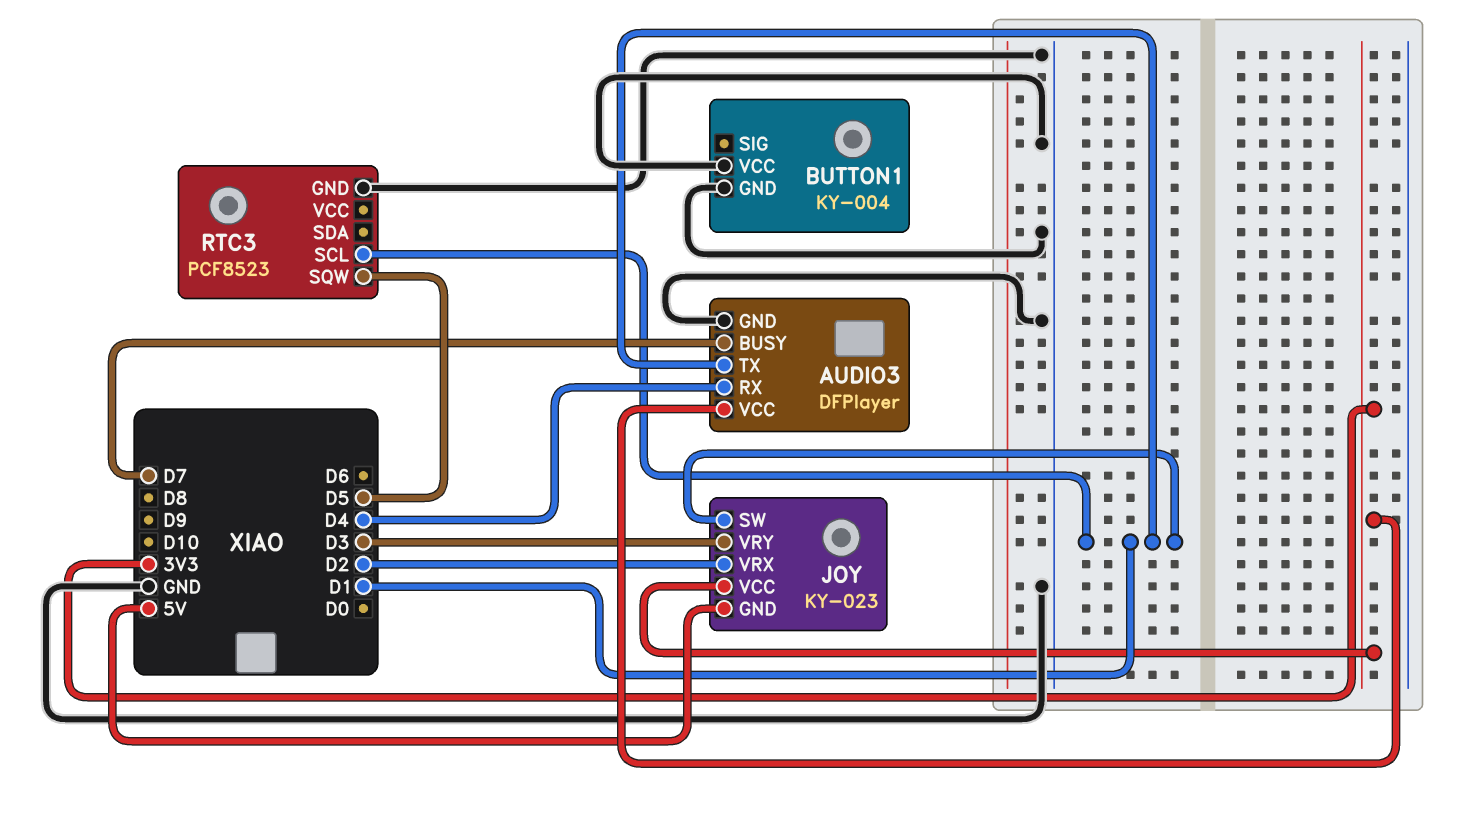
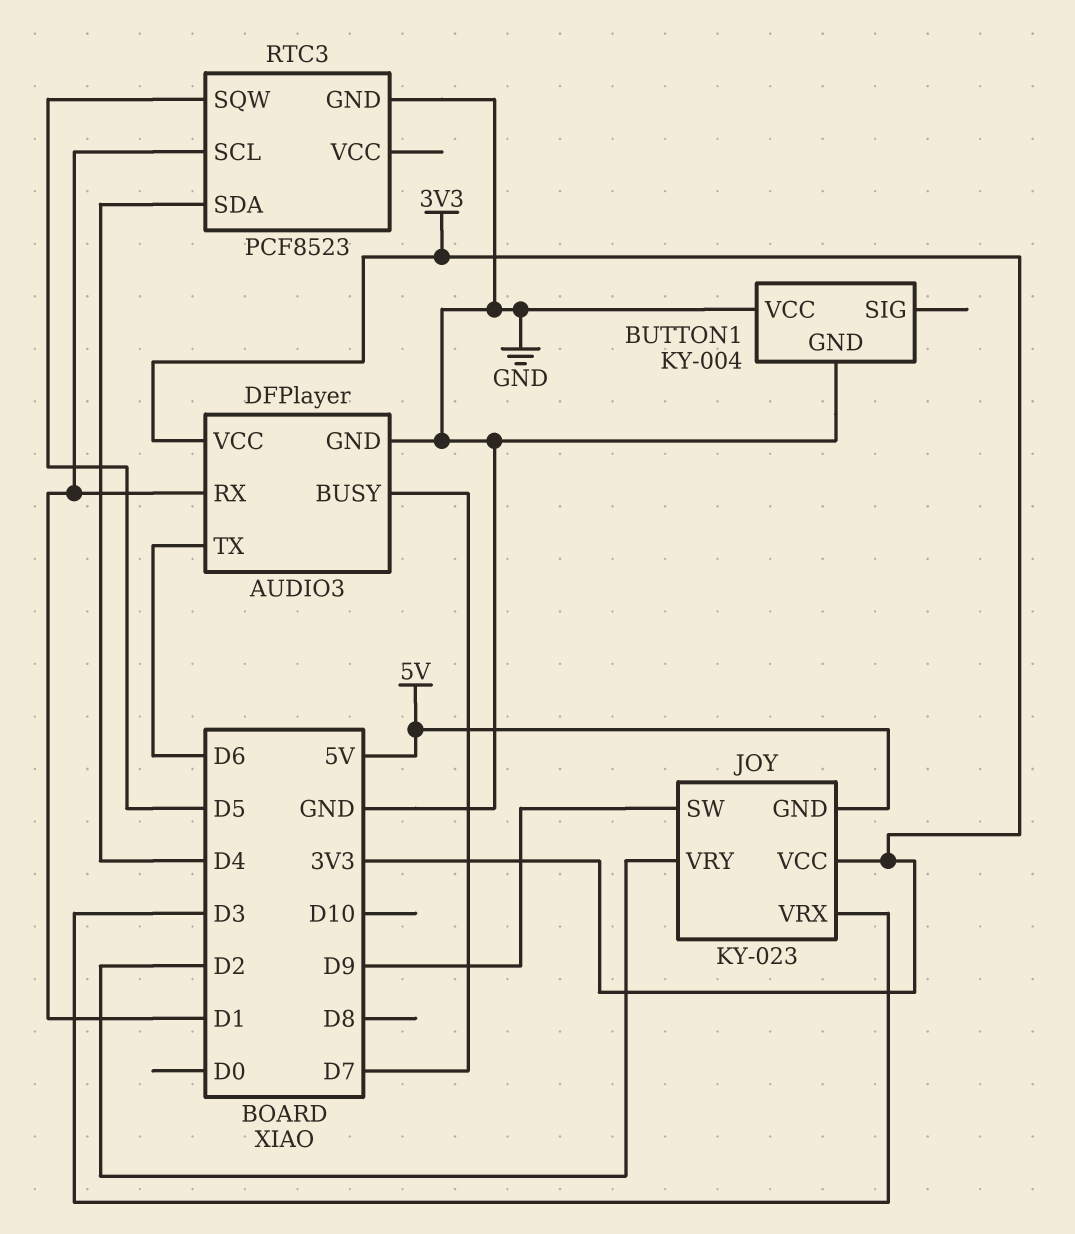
AUDIO3 pin RX: D4 -> D1
AUDIO3 pin TX: D1 -> D6
JOY pin SW: D1 -> D9
JOY pin VRX: D2 -> D3
JOY pin VRY: D3 -> D2
RTC3 pin SDA: none -> D4

